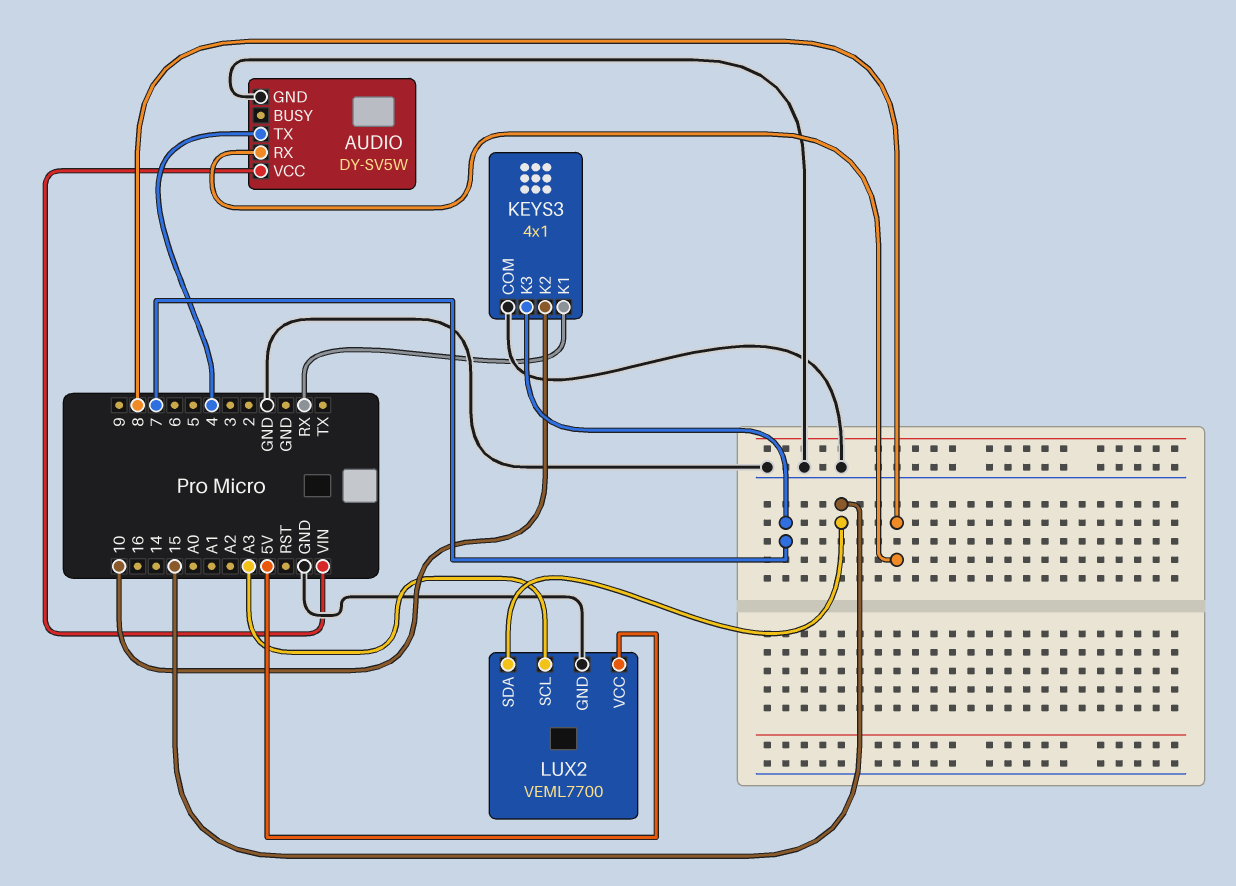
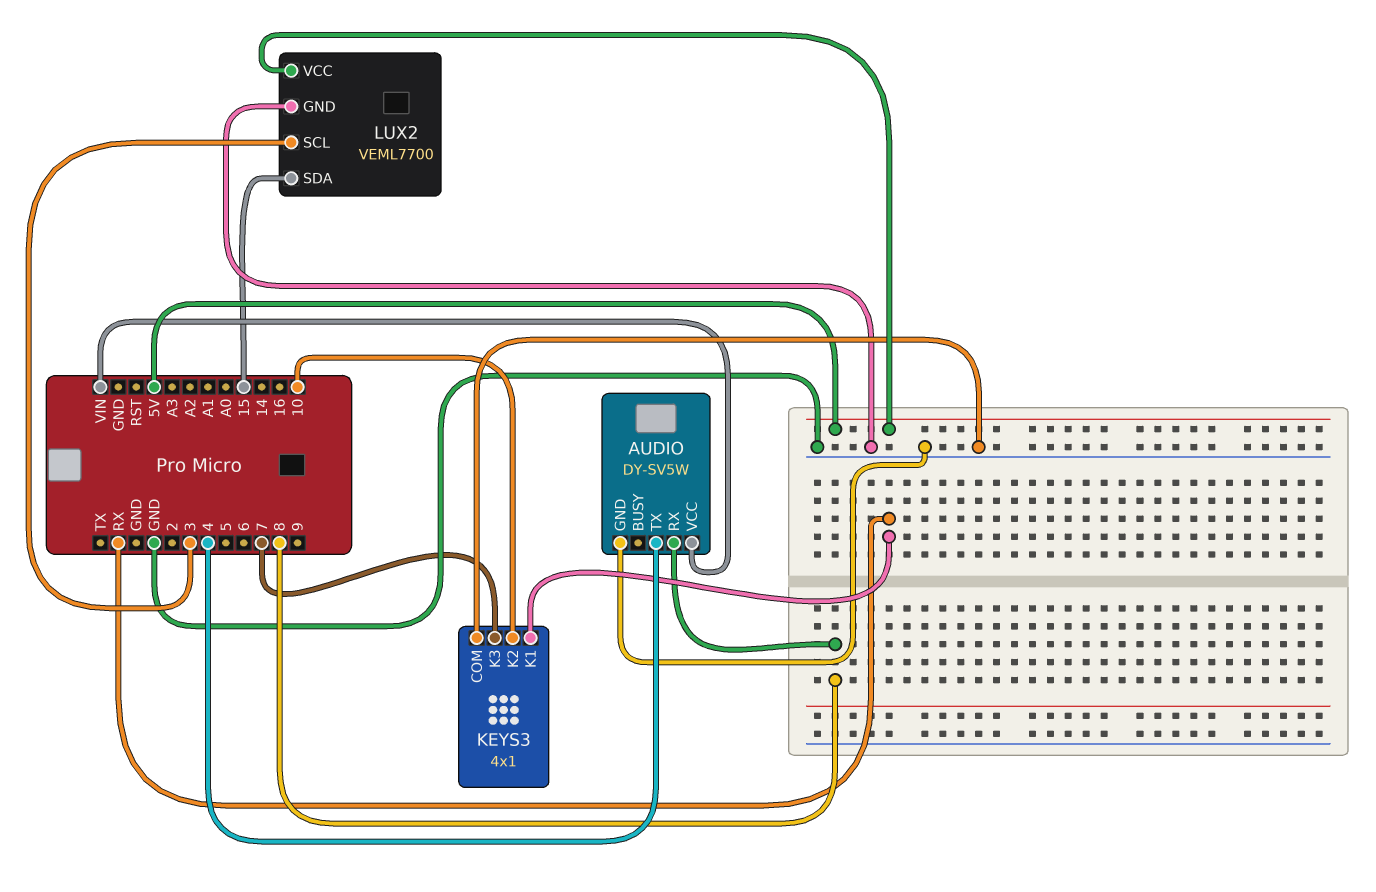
LUX2 pin SCL: A3 -> 3

